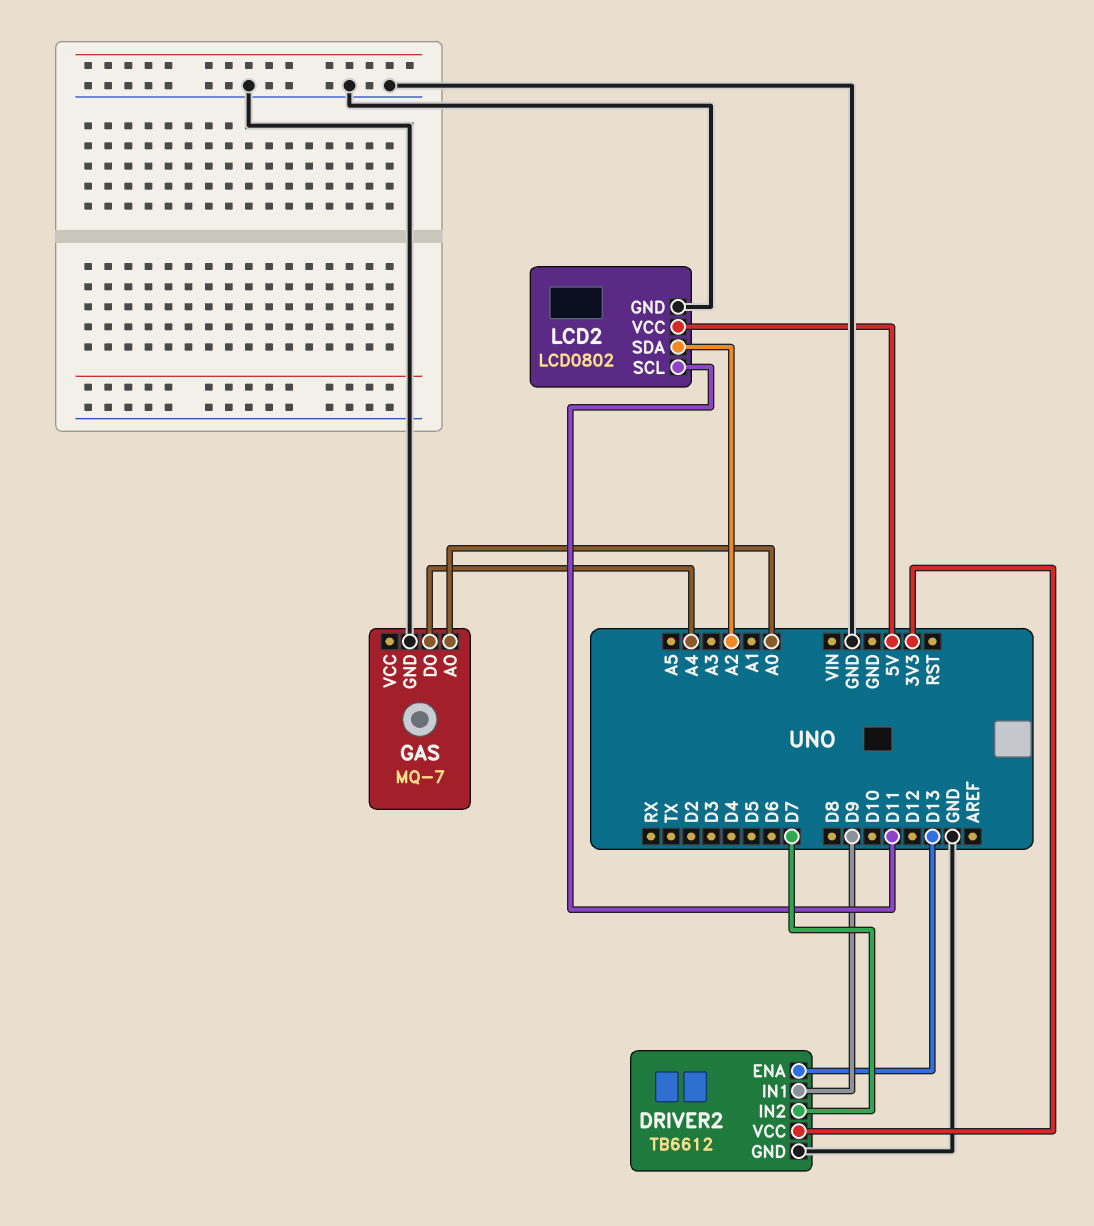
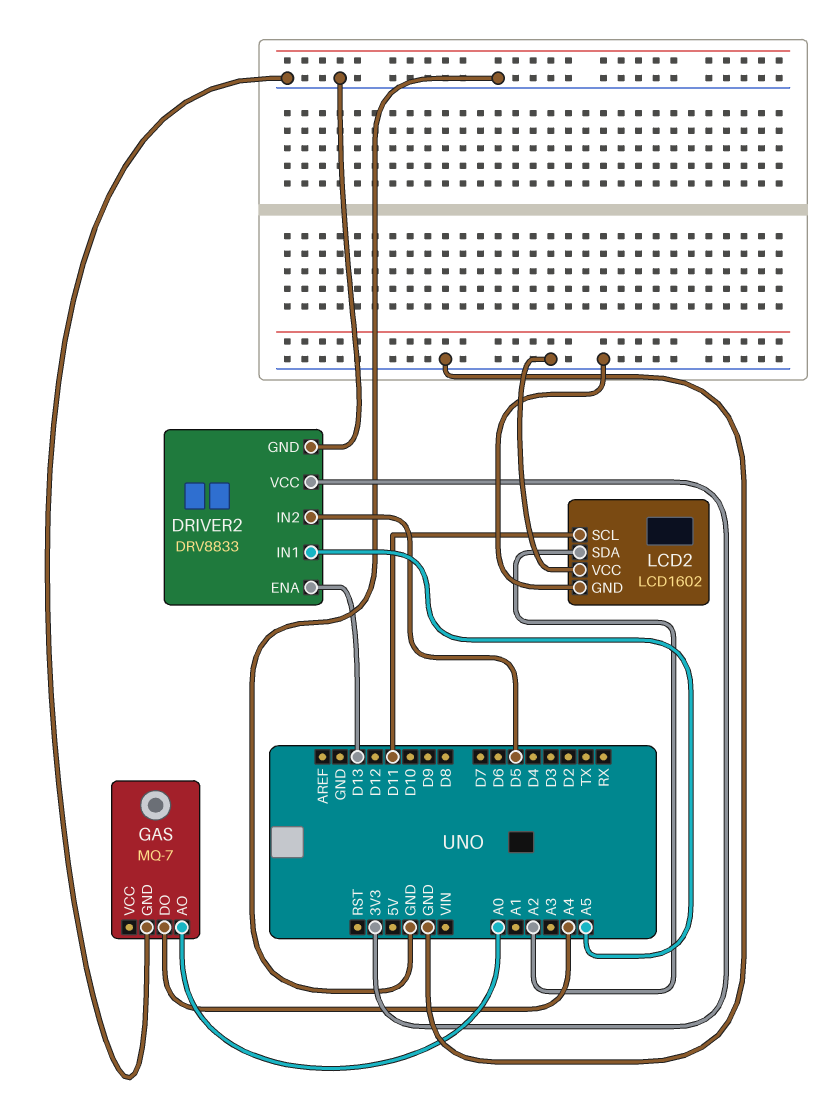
DRIVER2: TB6612 -> DRV8833
DRIVER2 pin IN1: D9 -> A5
DRIVER2 pin IN2: D7 -> D5
LCD2: LCD0802 -> LCD1602
LCD2 pin VCC: 5V -> GND

